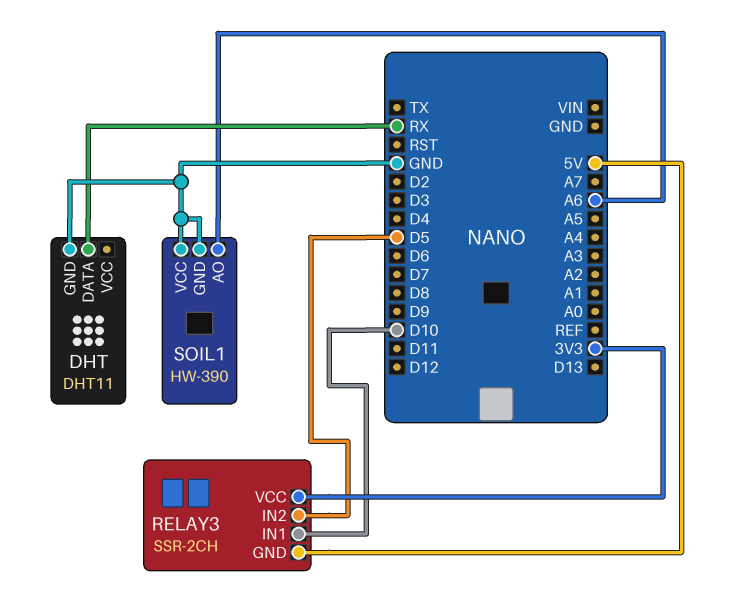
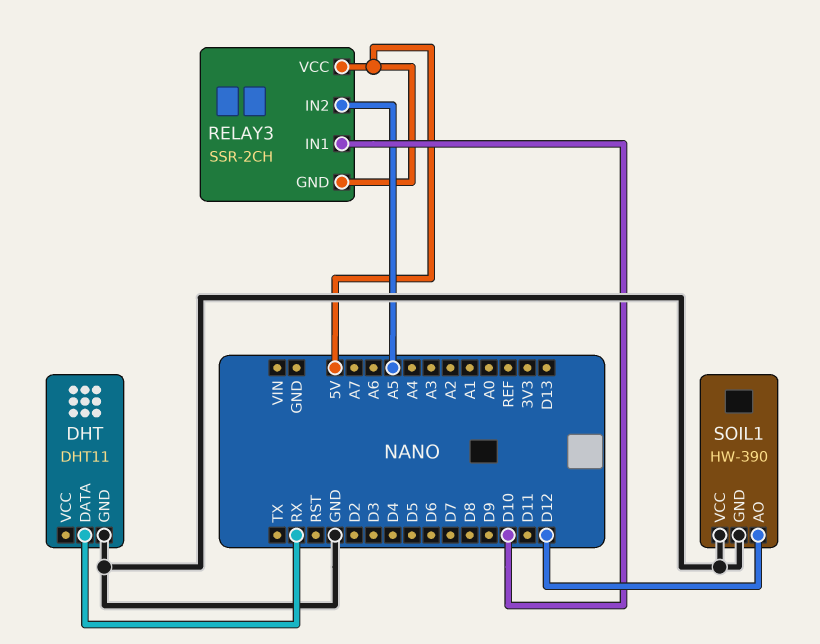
RELAY3 pin IN2: D5 -> A5
RELAY3 pin VCC: 3V3 -> 5V
SOIL1 pin AO: A6 -> D12

